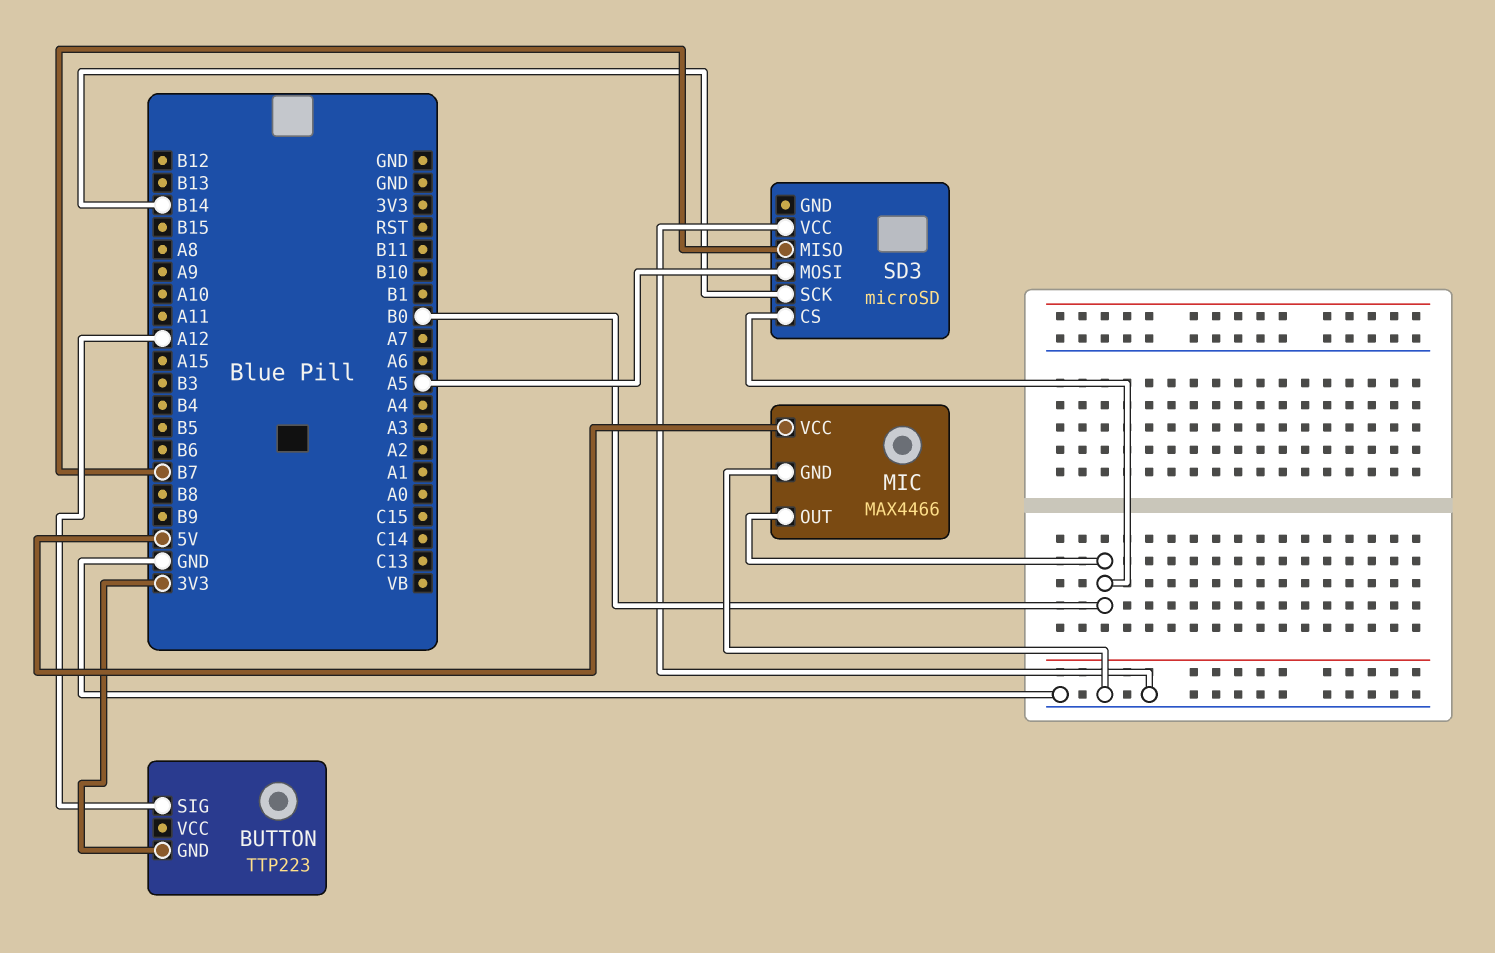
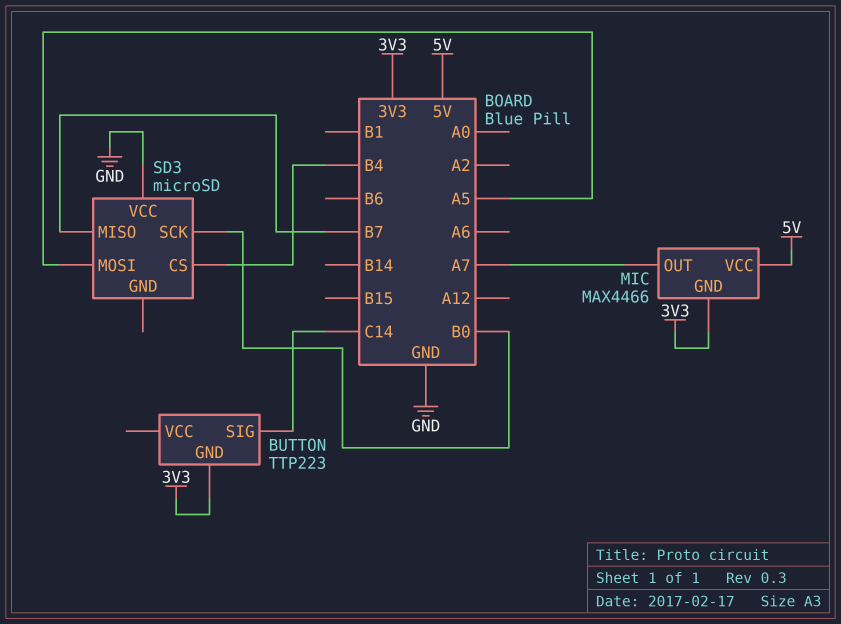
BUTTON pin SIG: A12 -> C14
MIC pin GND: GND -> 3V3
MIC pin OUT: B0 -> A7
SD3 pin CS: B0 -> B4
SD3 pin SCK: B14 -> B0

